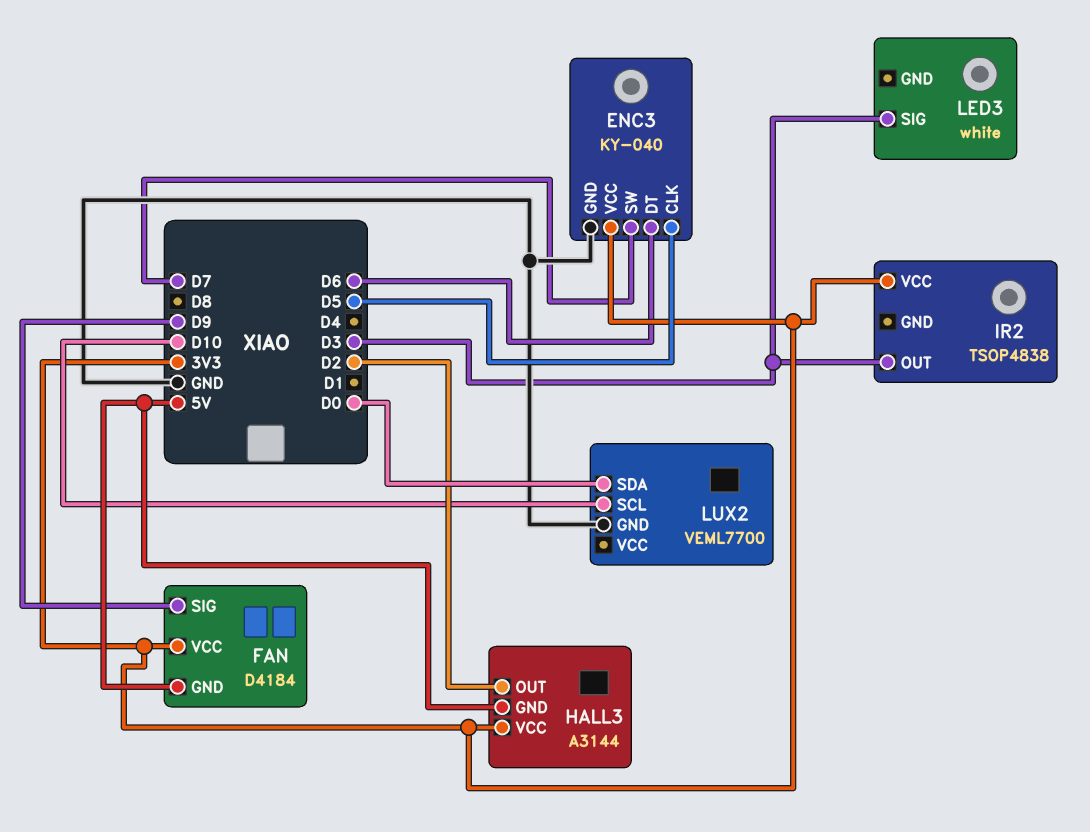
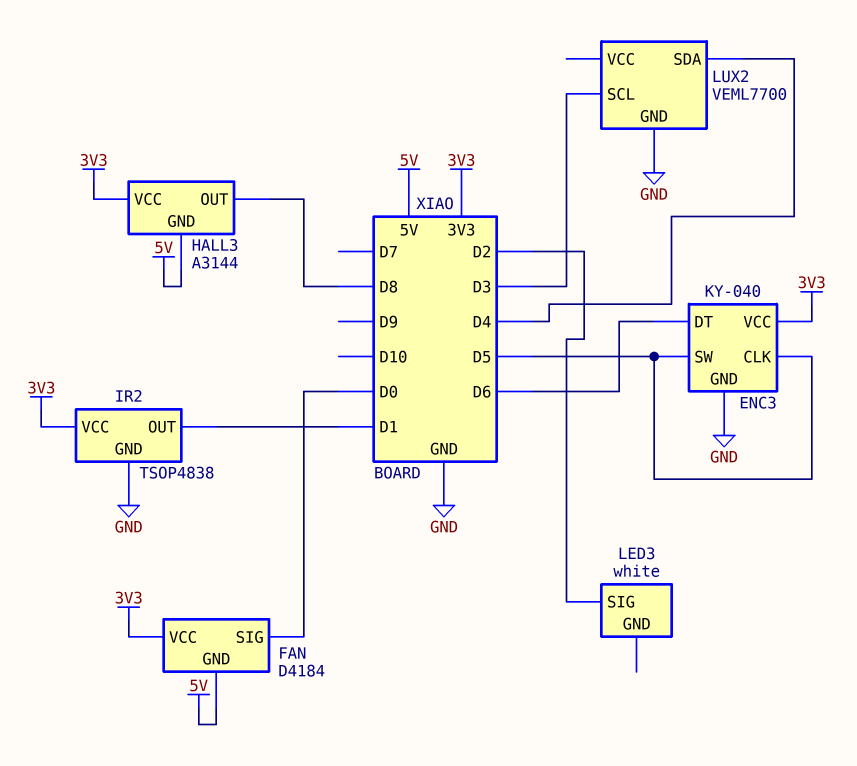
ENC3 pin SW: D7 -> D5
FAN pin SIG: D9 -> D0
HALL3 pin OUT: D2 -> D8
IR2 pin GND: none -> GND
IR2 pin OUT: D3 -> D1
LED3 pin SIG: D3 -> D2
LUX2 pin SCL: D10 -> D3
LUX2 pin SDA: D0 -> D4

